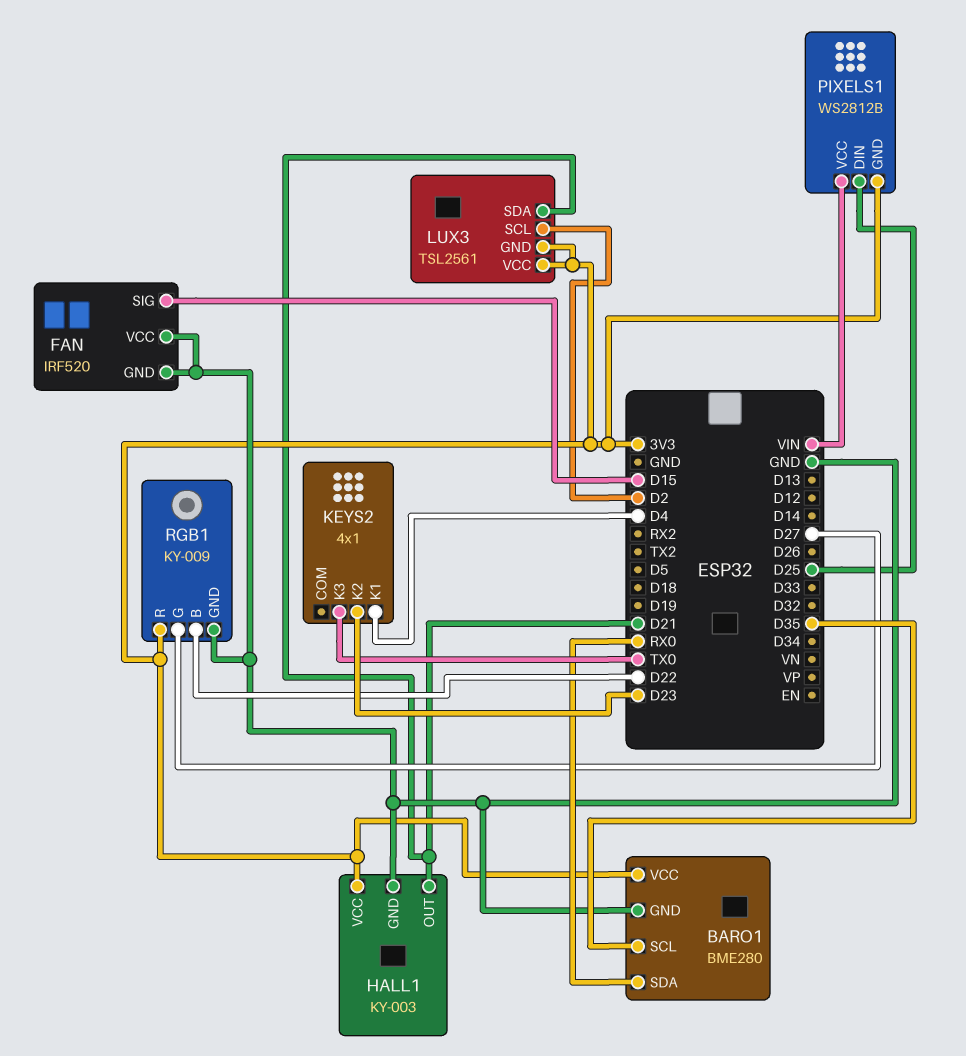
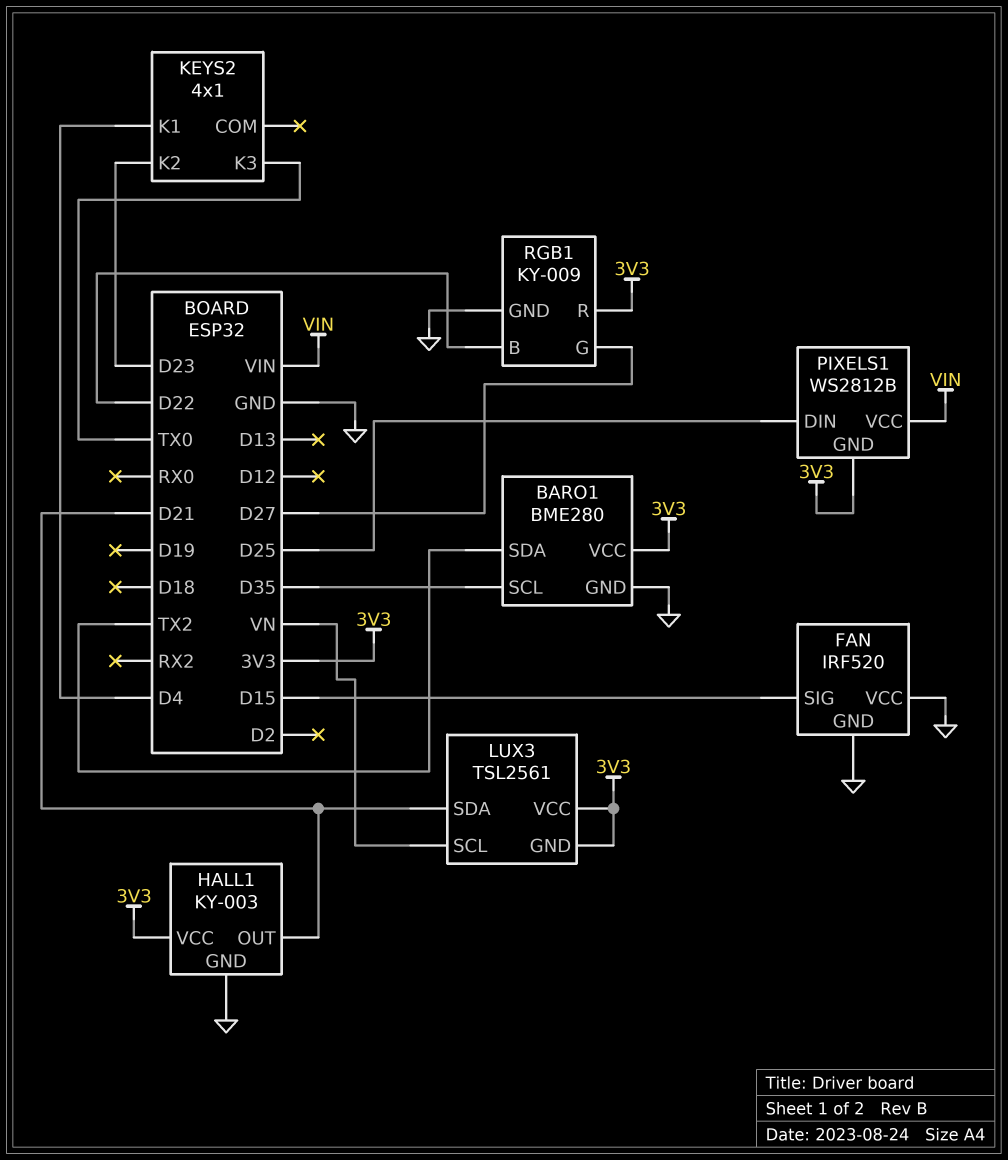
BARO1 pin SDA: RX0 -> TX2
LUX3 pin SCL: D2 -> VN

